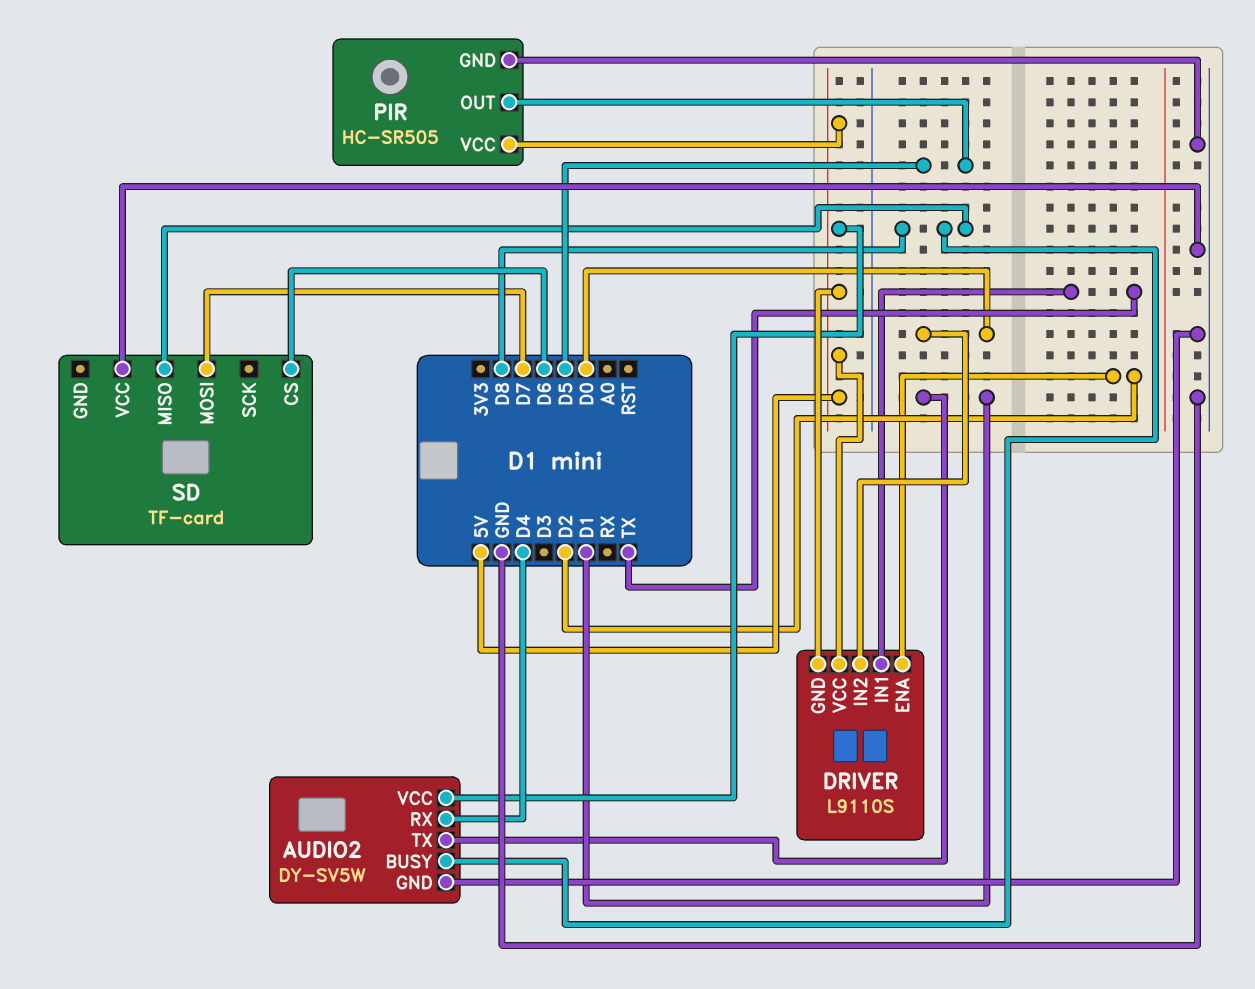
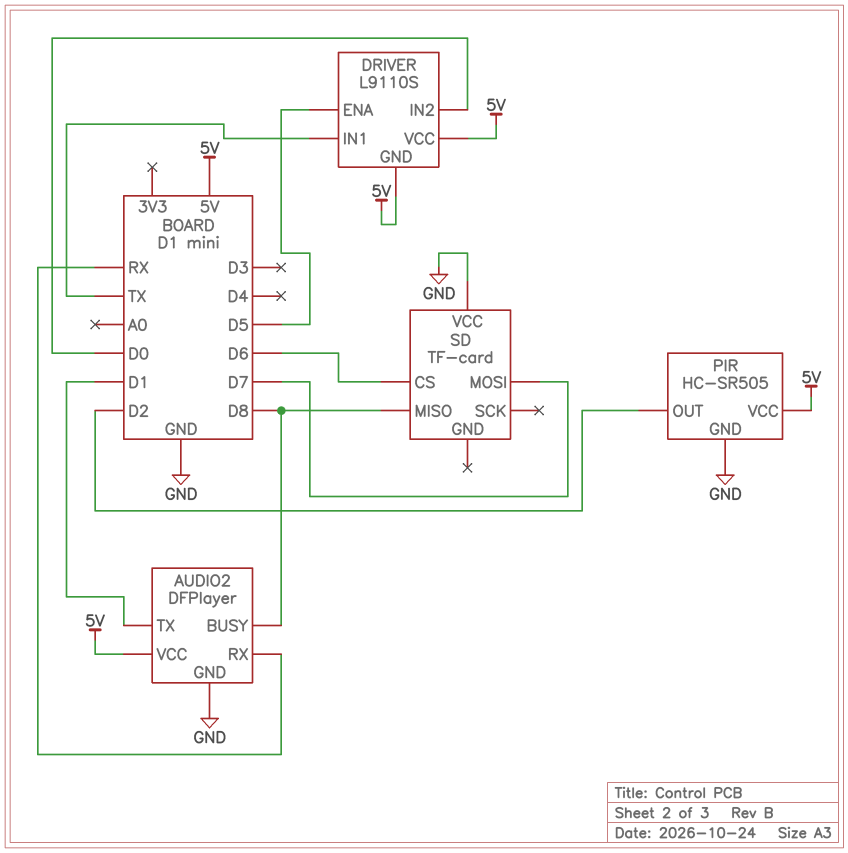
AUDIO2: DY-SV5W -> DFPlayer
AUDIO2 pin RX: D4 -> RX
DRIVER pin ENA: D2 -> D5
PIR pin OUT: D5 -> D2

